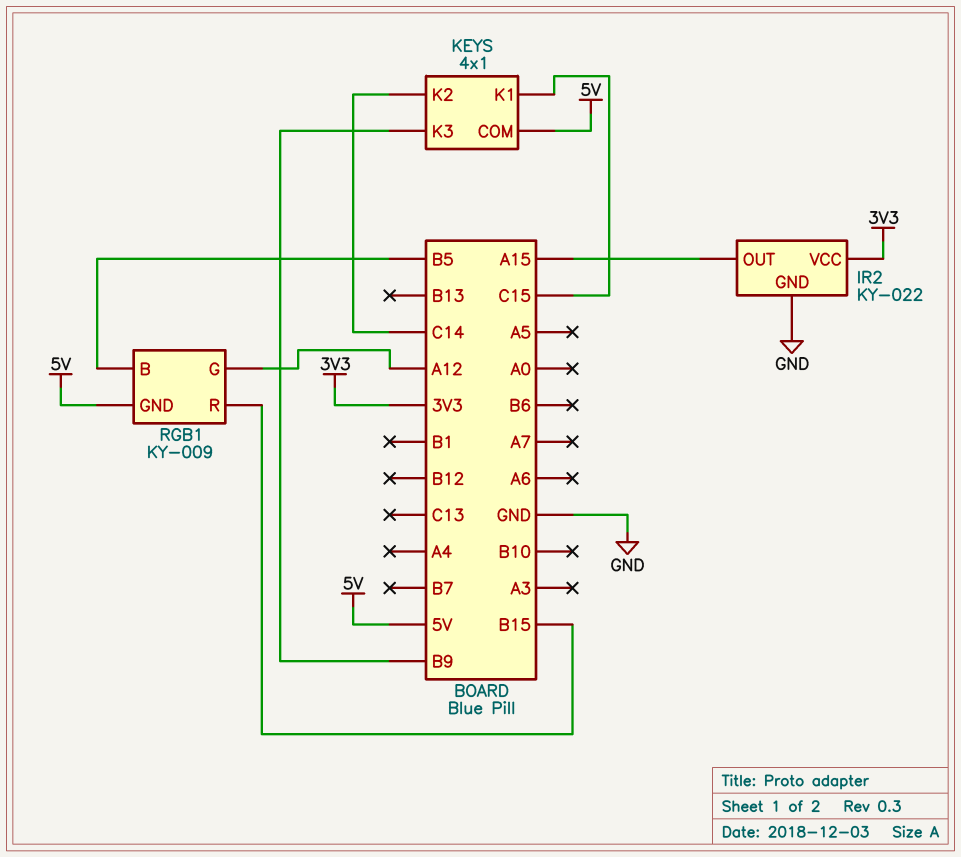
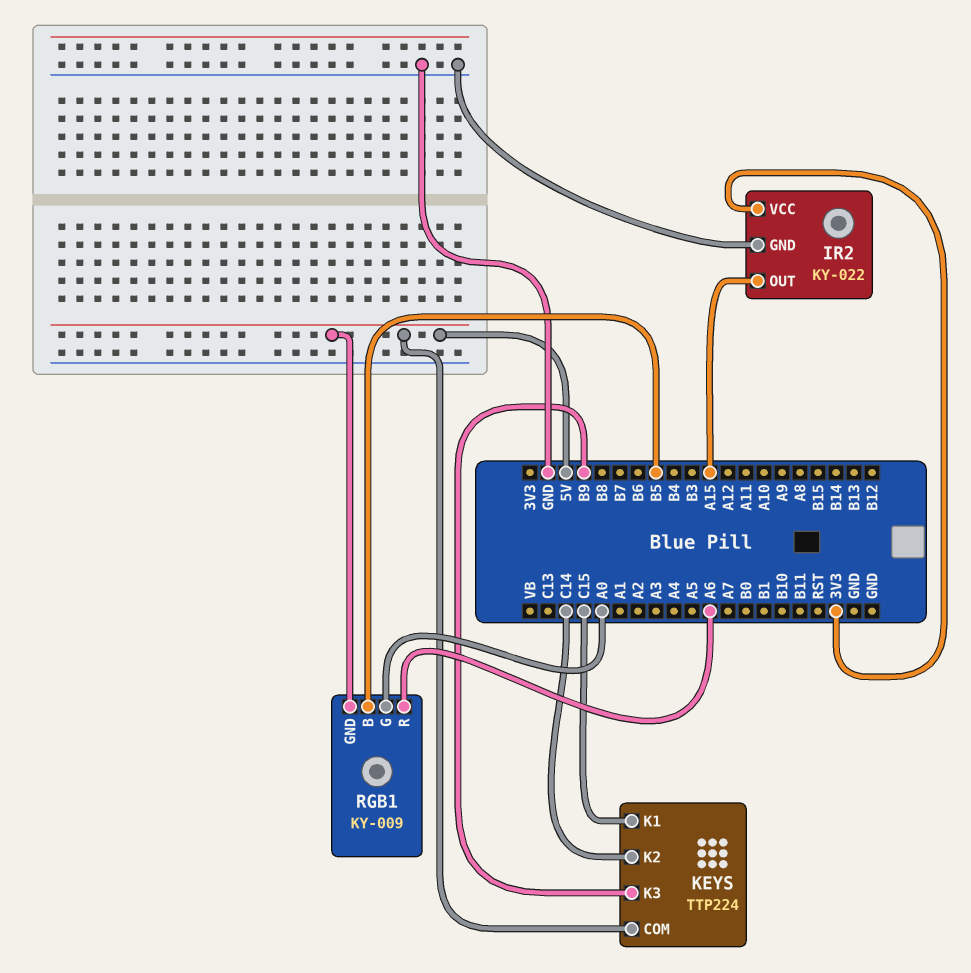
KEYS: 4x1 -> TTP224
RGB1 pin G: A12 -> A0
RGB1 pin R: B15 -> A6

